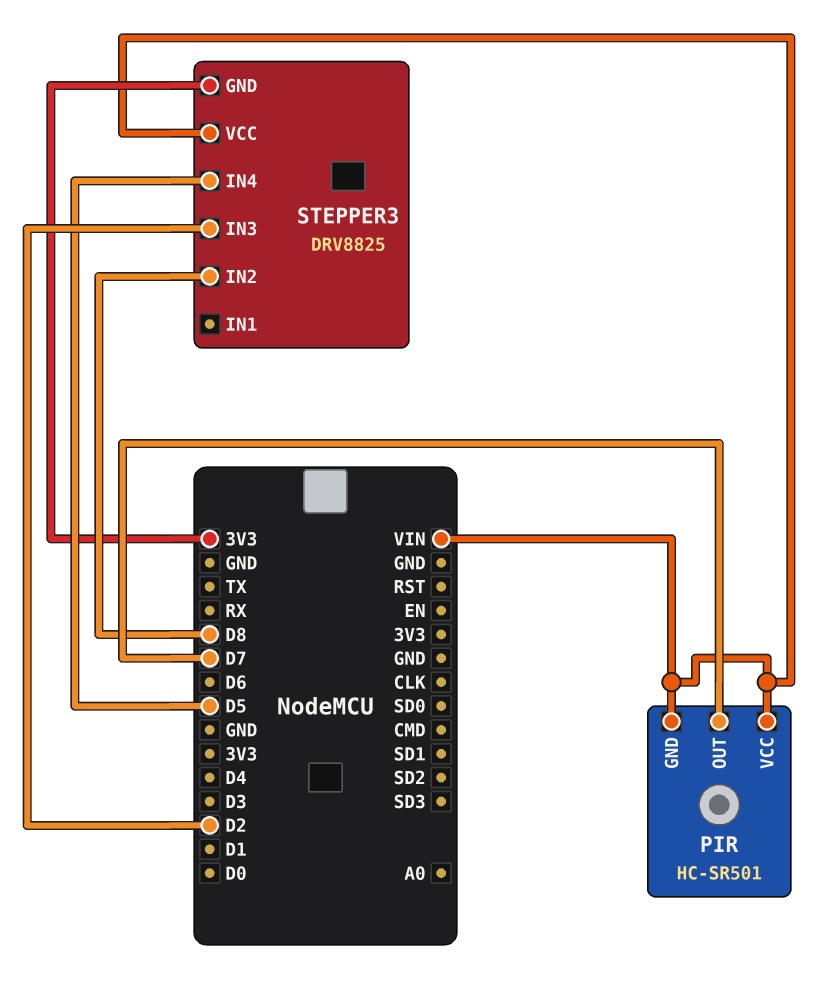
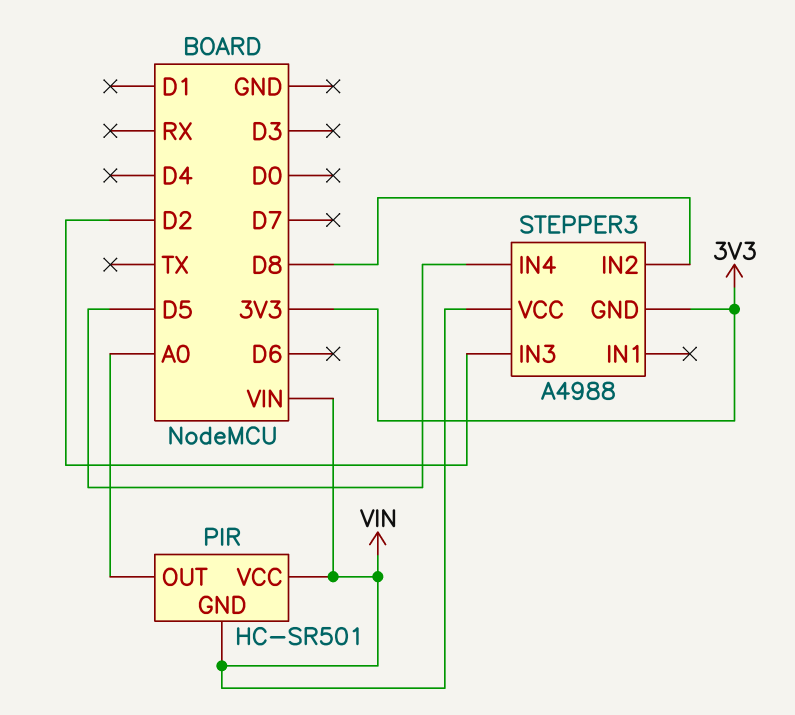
PIR pin OUT: D7 -> A0
STEPPER3: DRV8825 -> A4988

